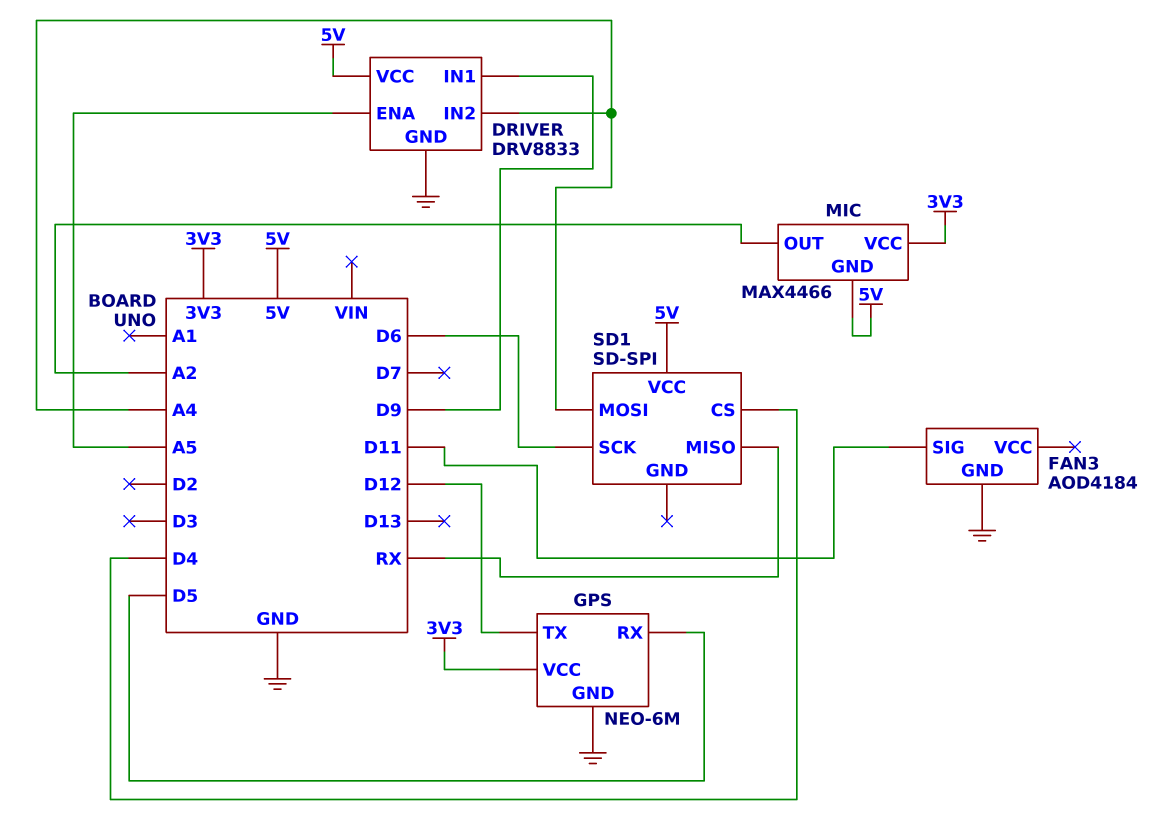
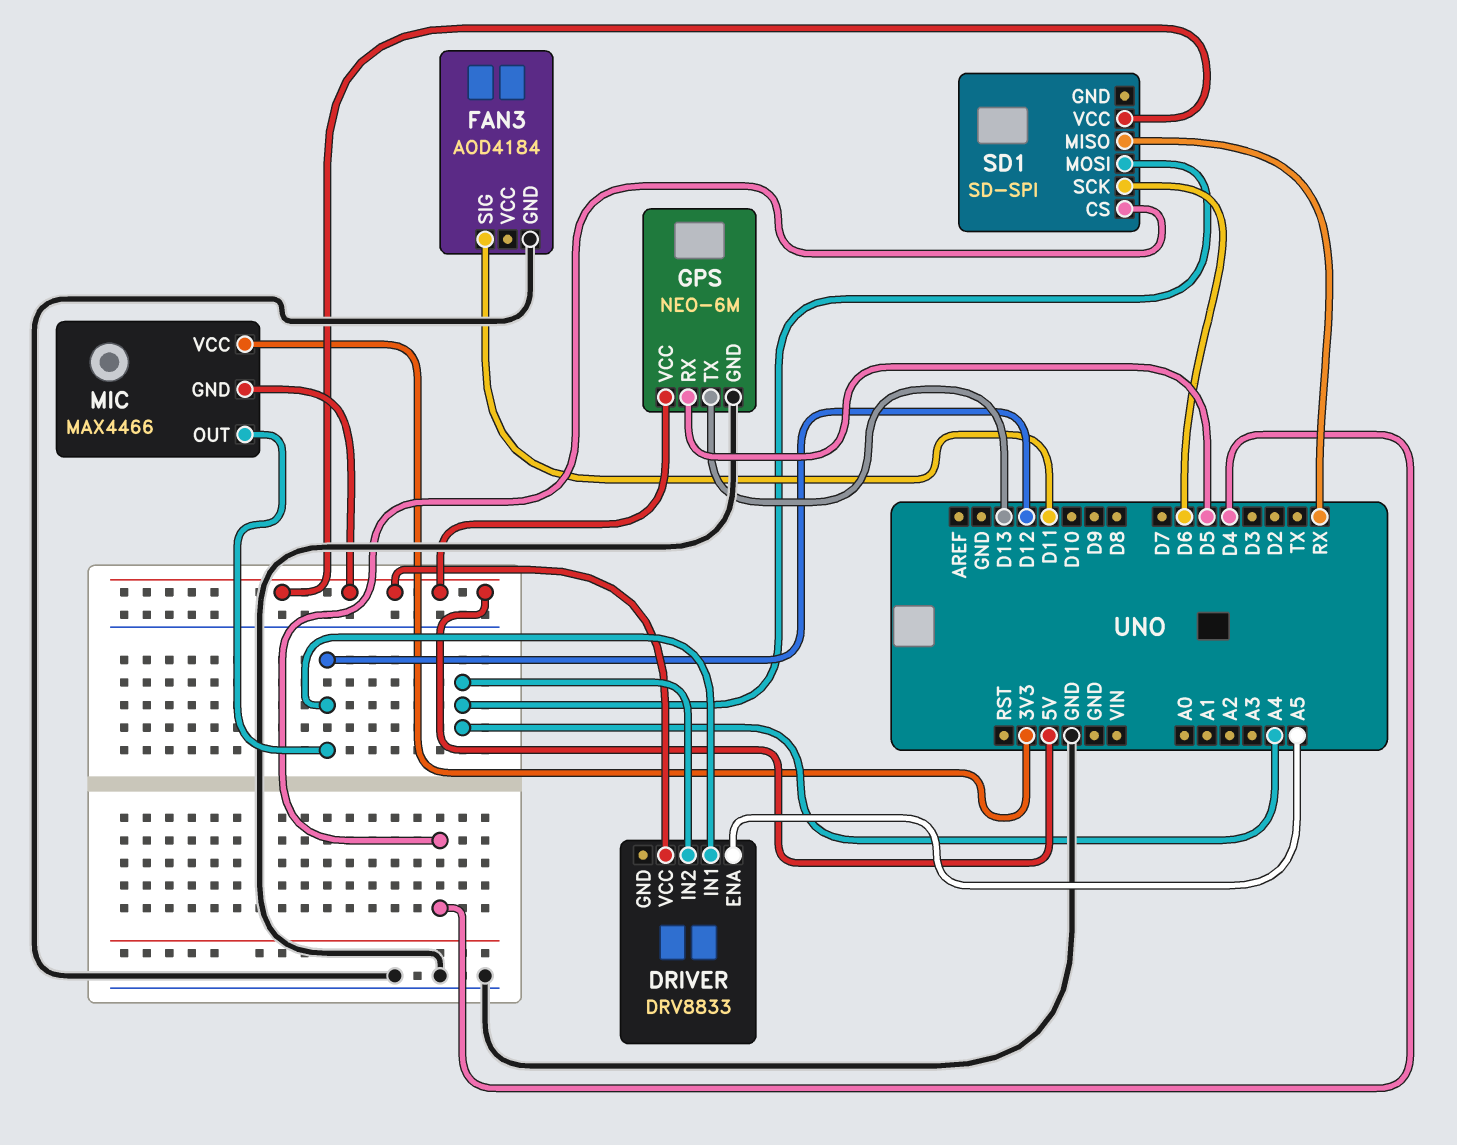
DRIVER pin GND: GND -> none
DRIVER pin IN1: D9 -> D12
GPS pin TX: D12 -> D13
GPS pin VCC: 3V3 -> 5V
MIC pin OUT: A2 -> D12

